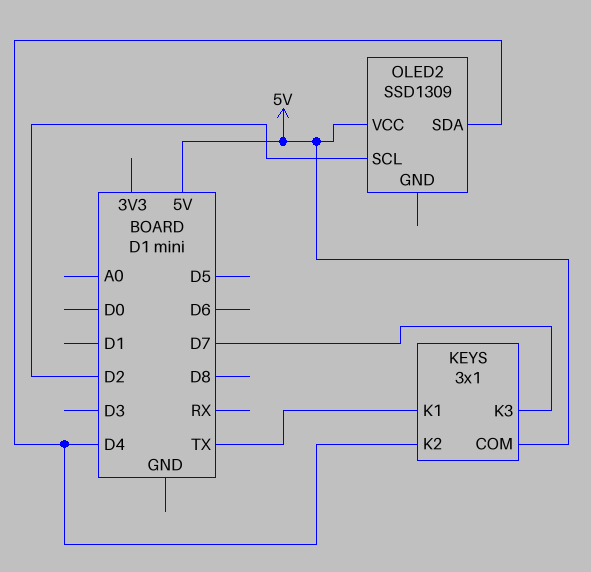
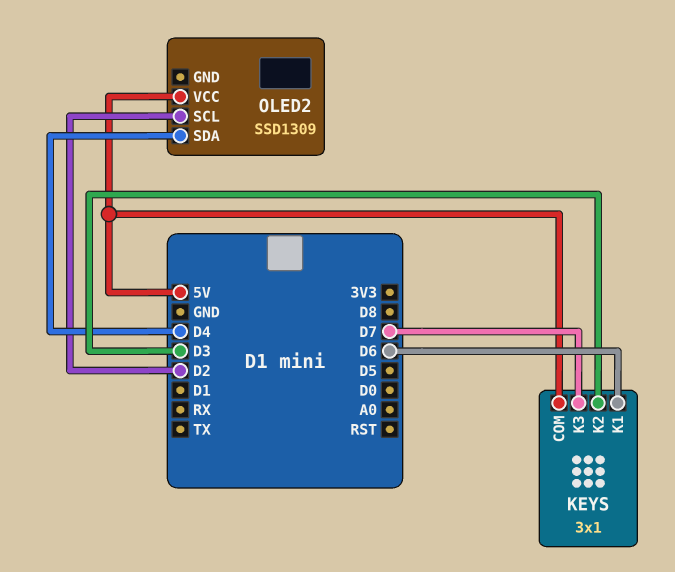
KEYS pin K1: TX -> D6
KEYS pin K2: D4 -> D3

